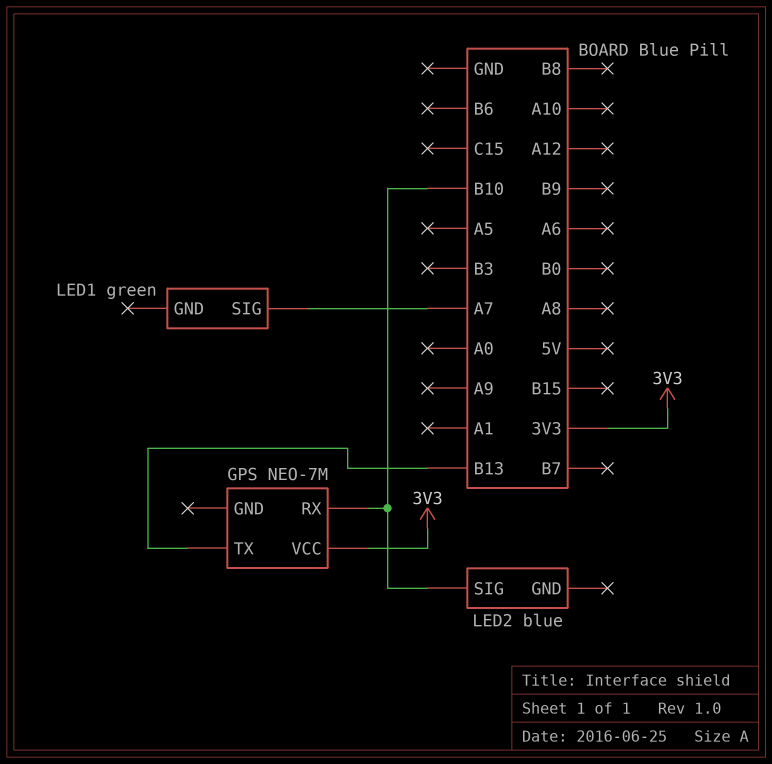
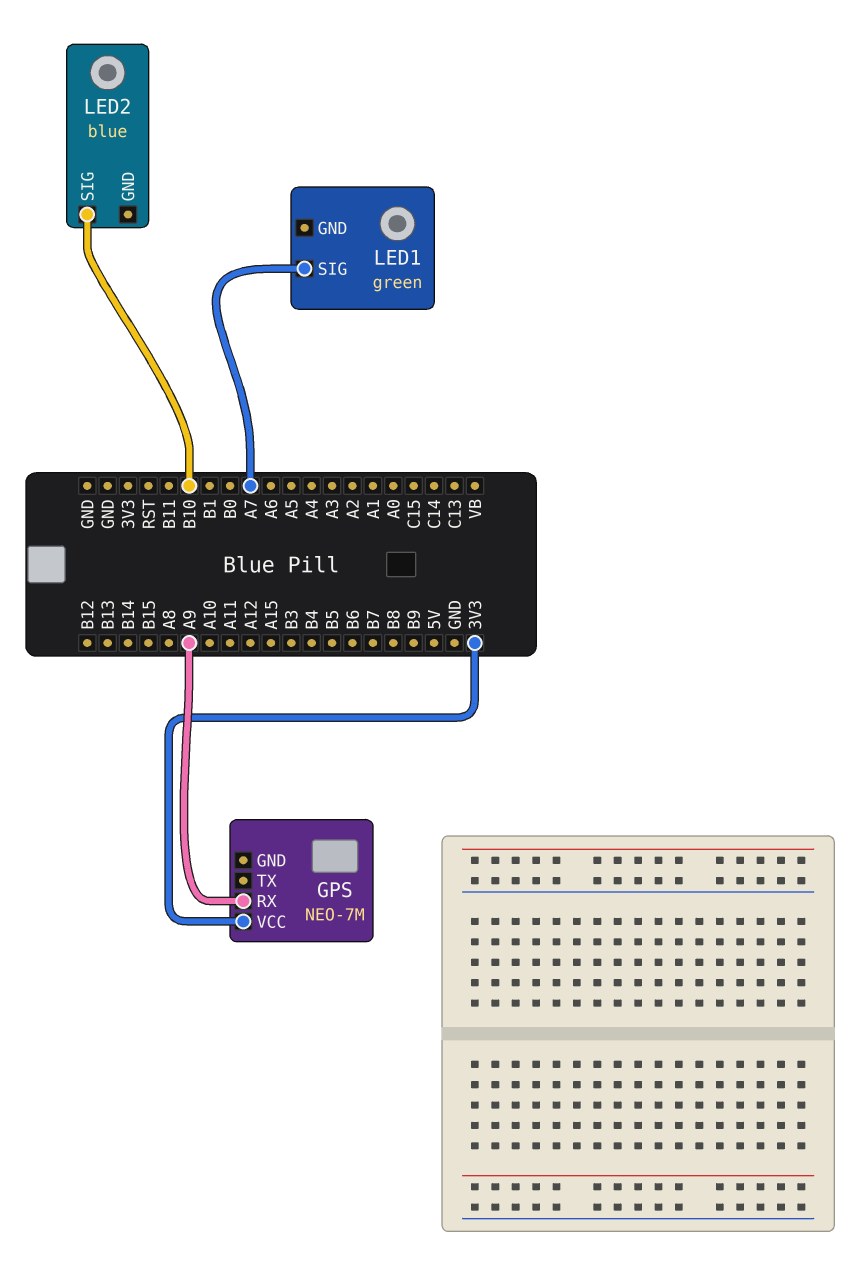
GPS pin RX: B10 -> A9
GPS pin TX: B13 -> none

